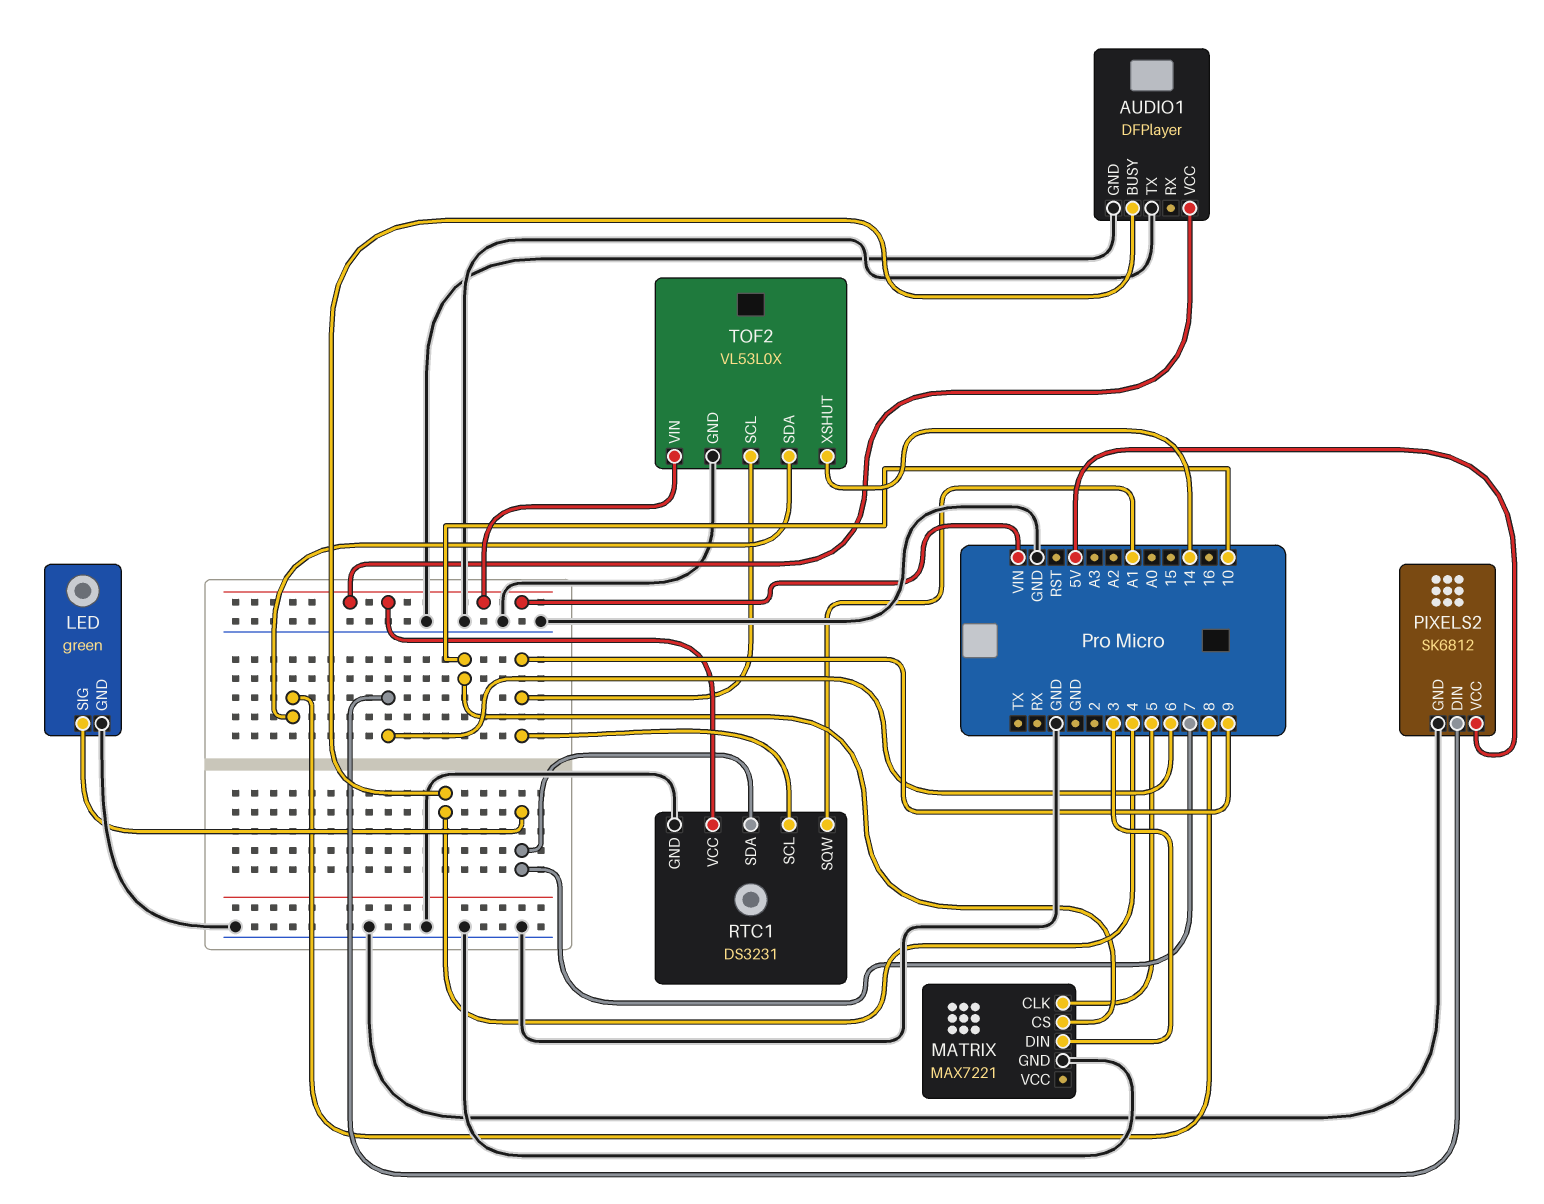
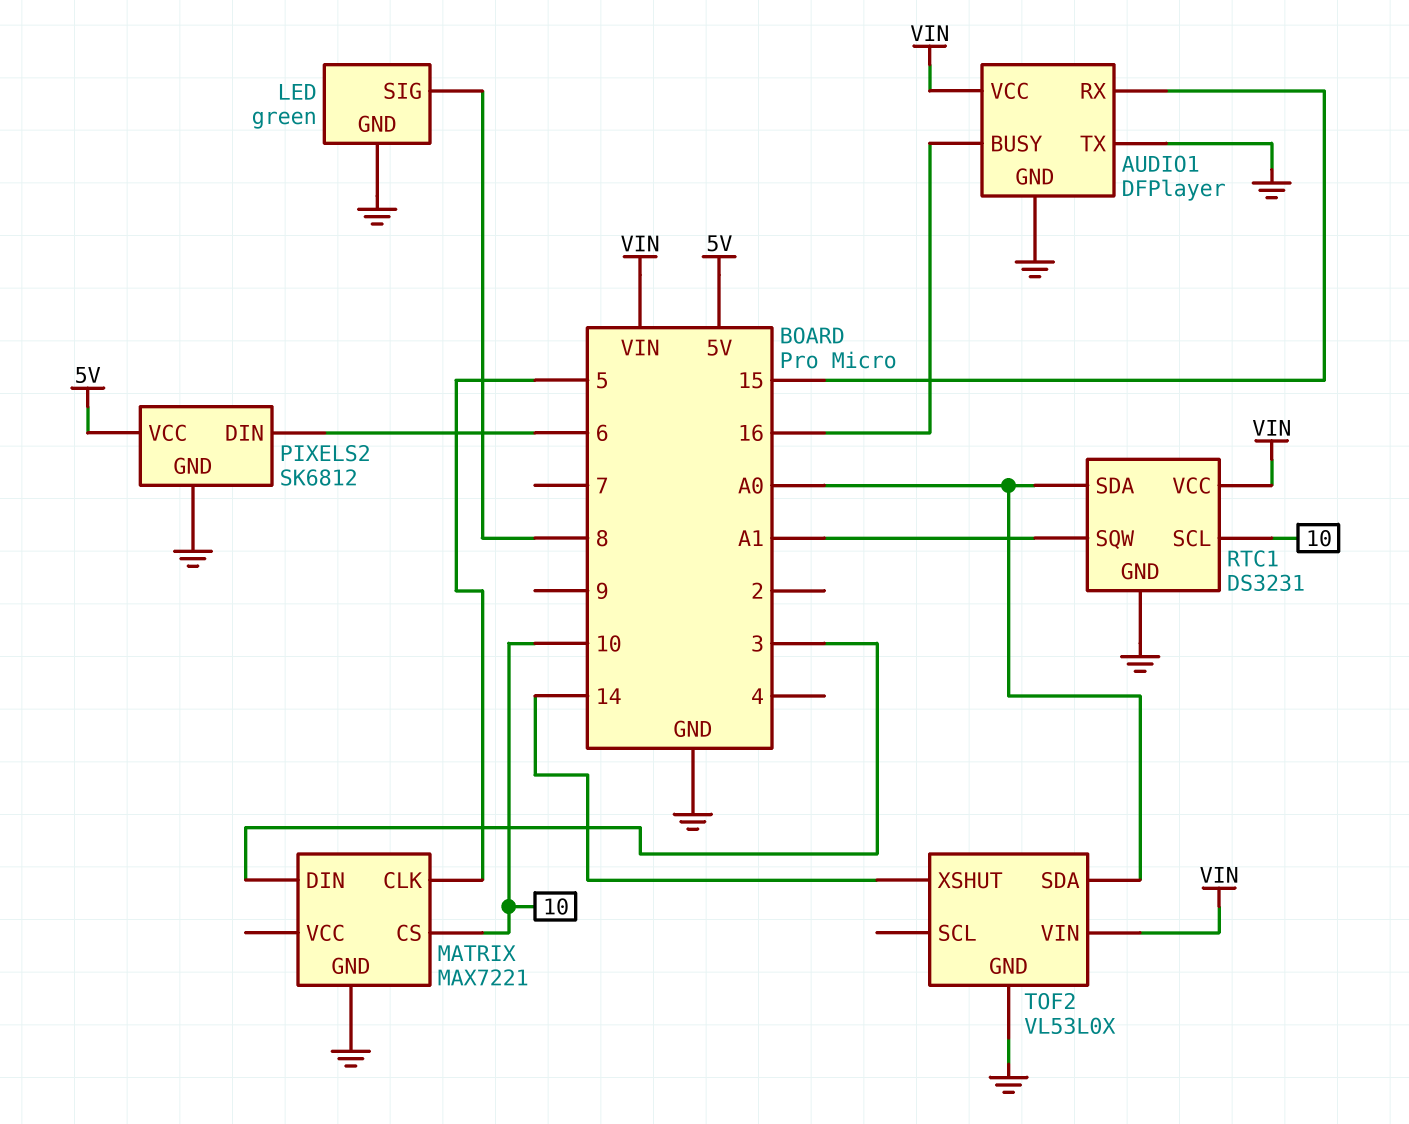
AUDIO1 pin BUSY: 4 -> 16
AUDIO1 pin RX: none -> 15
LED pin SIG: 7 -> 8
RTC1 pin SCL: 9 -> 10
RTC1 pin SDA: 7 -> A0
TOF2 pin SCL: 9 -> none
TOF2 pin SDA: 8 -> A0

